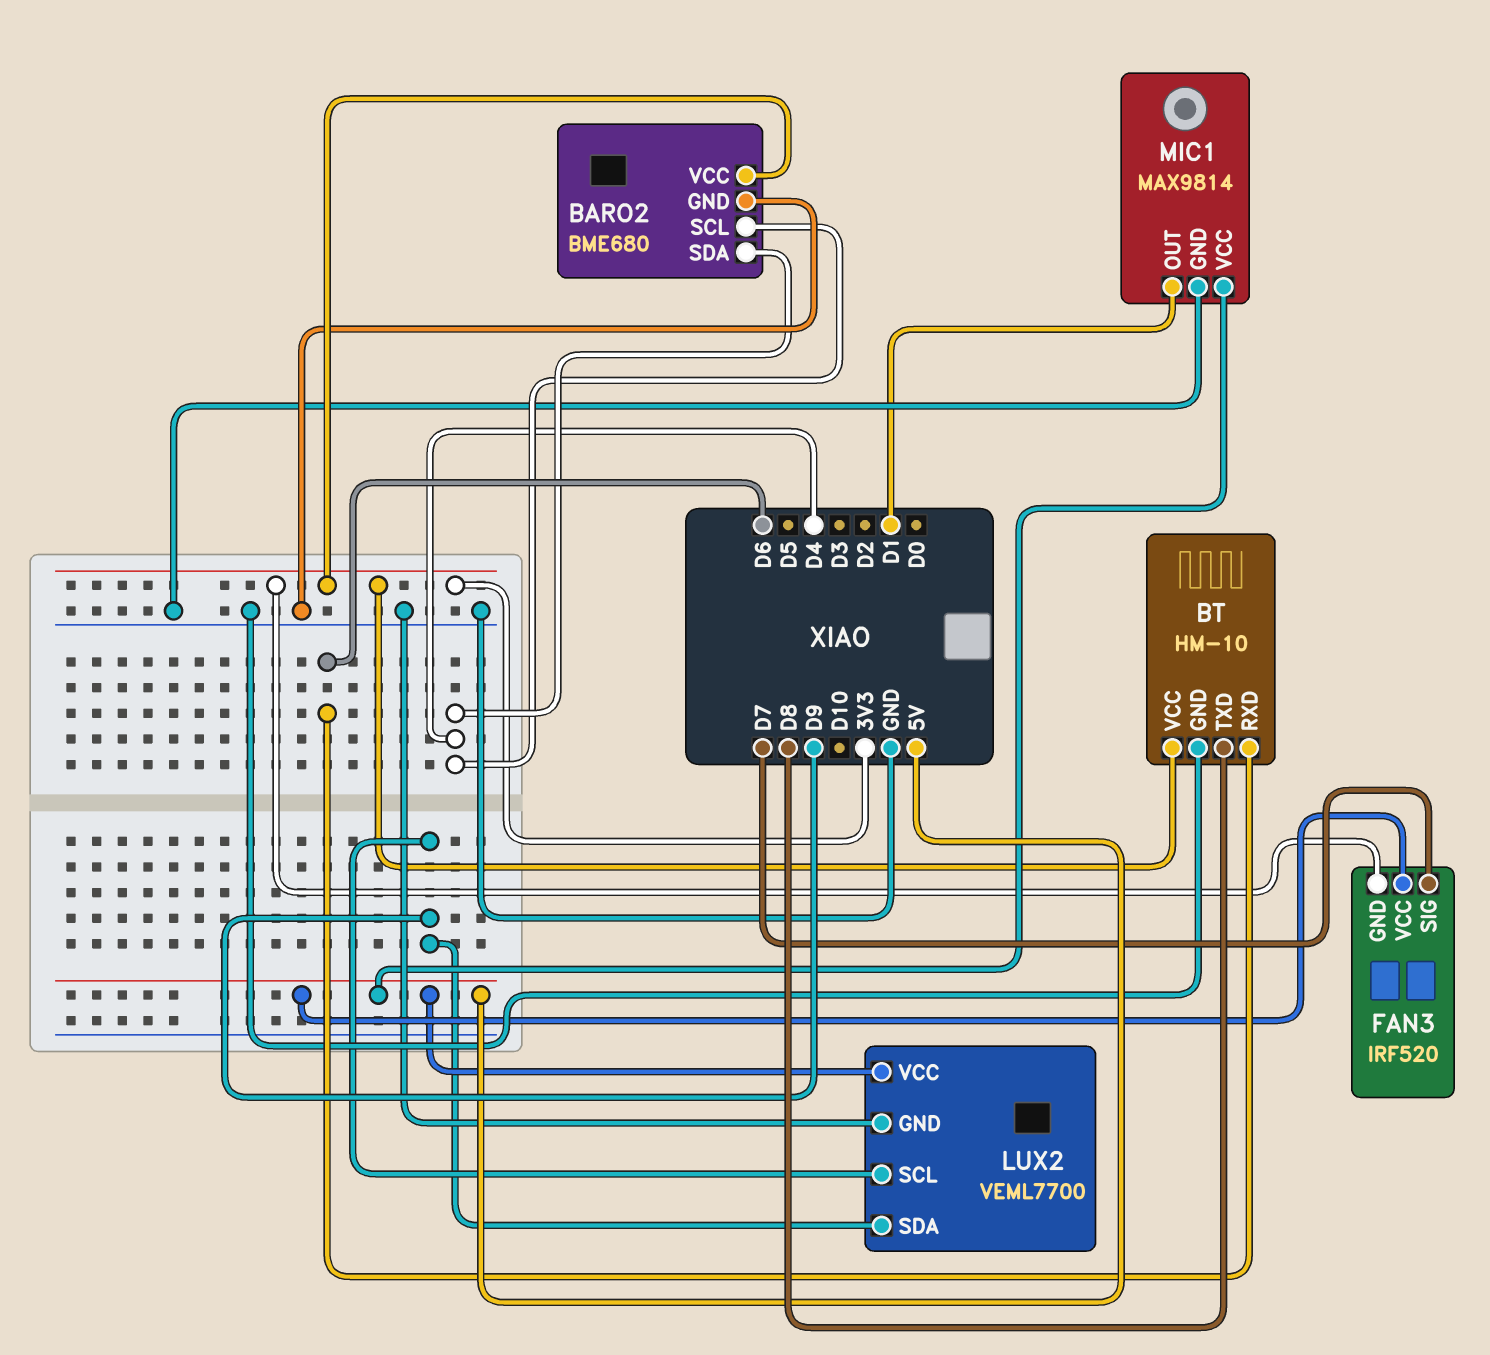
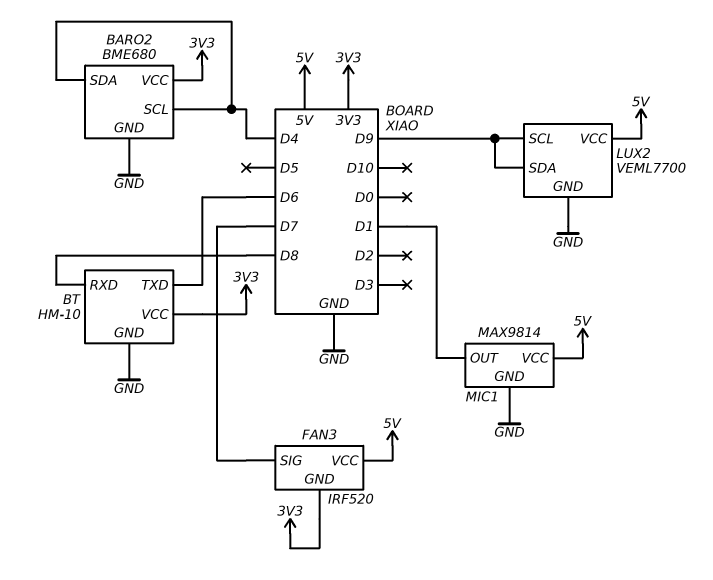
BT pin RXD: D6 -> D8
BT pin TXD: D8 -> D6

